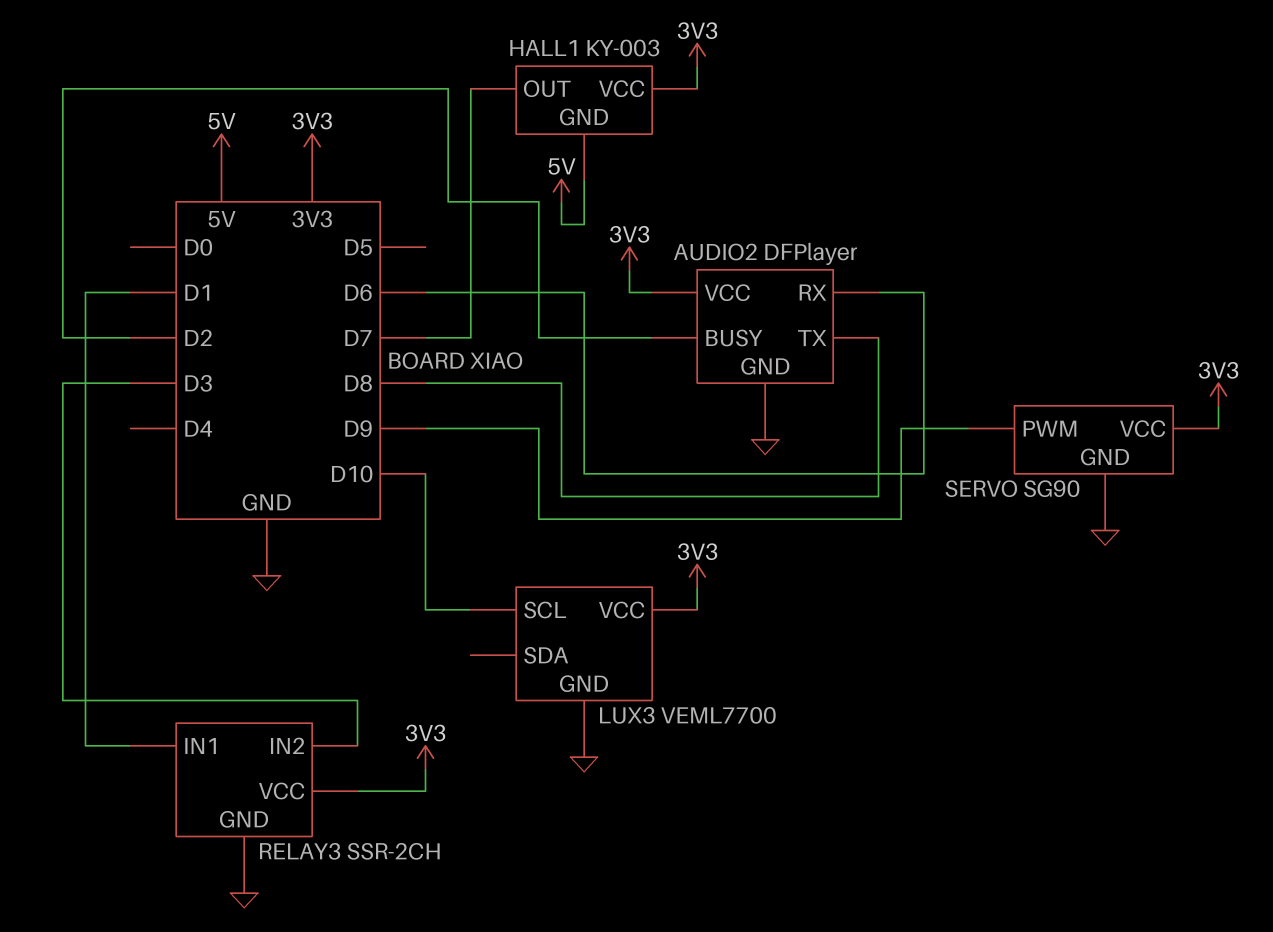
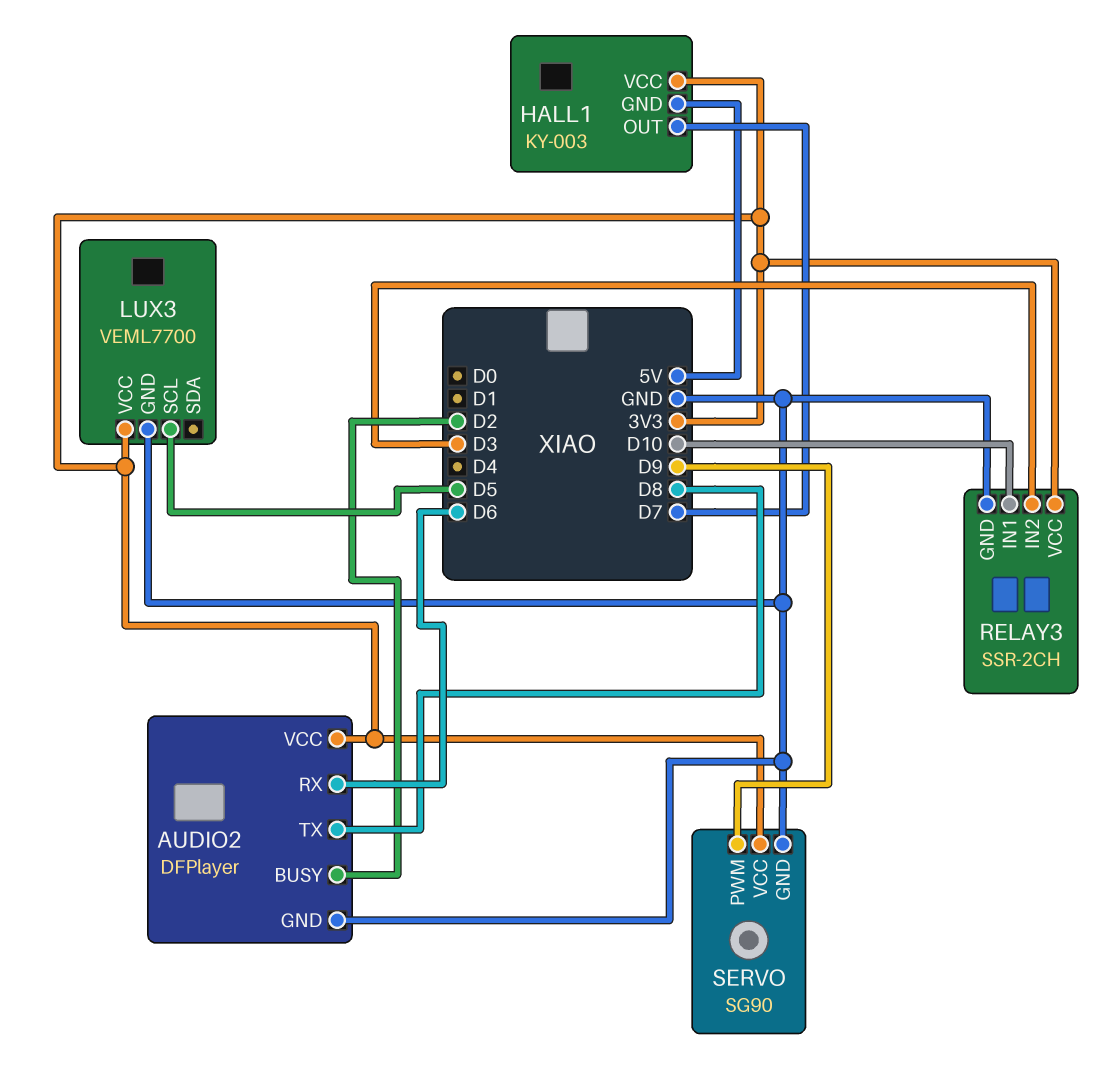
LUX3 pin SCL: D10 -> D5
RELAY3 pin IN1: D1 -> D10

